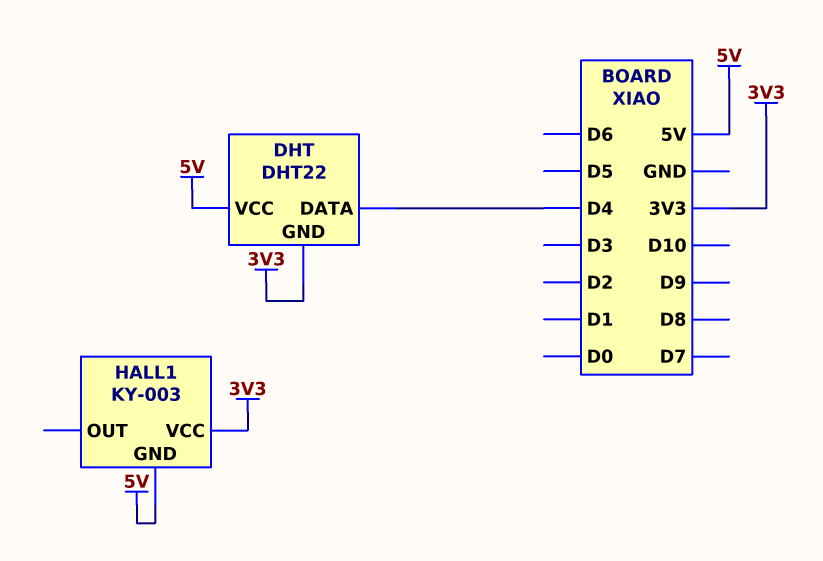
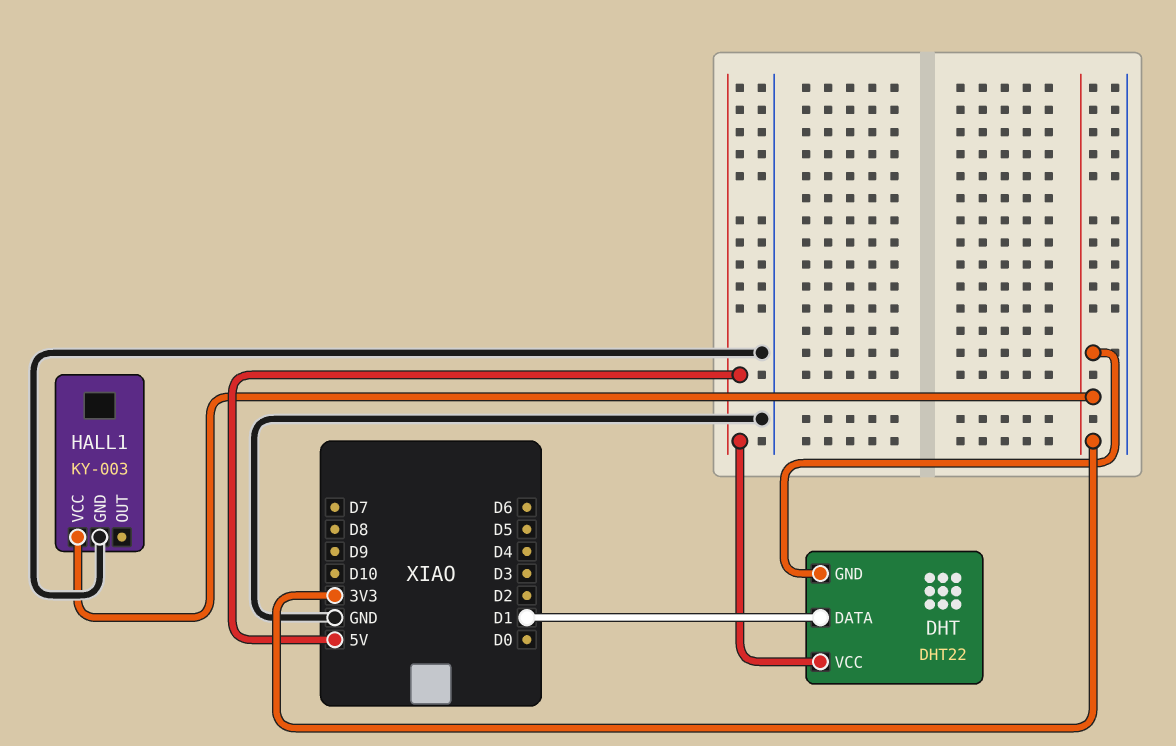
DHT pin DATA: D4 -> D1
HALL1 pin GND: 5V -> GND

